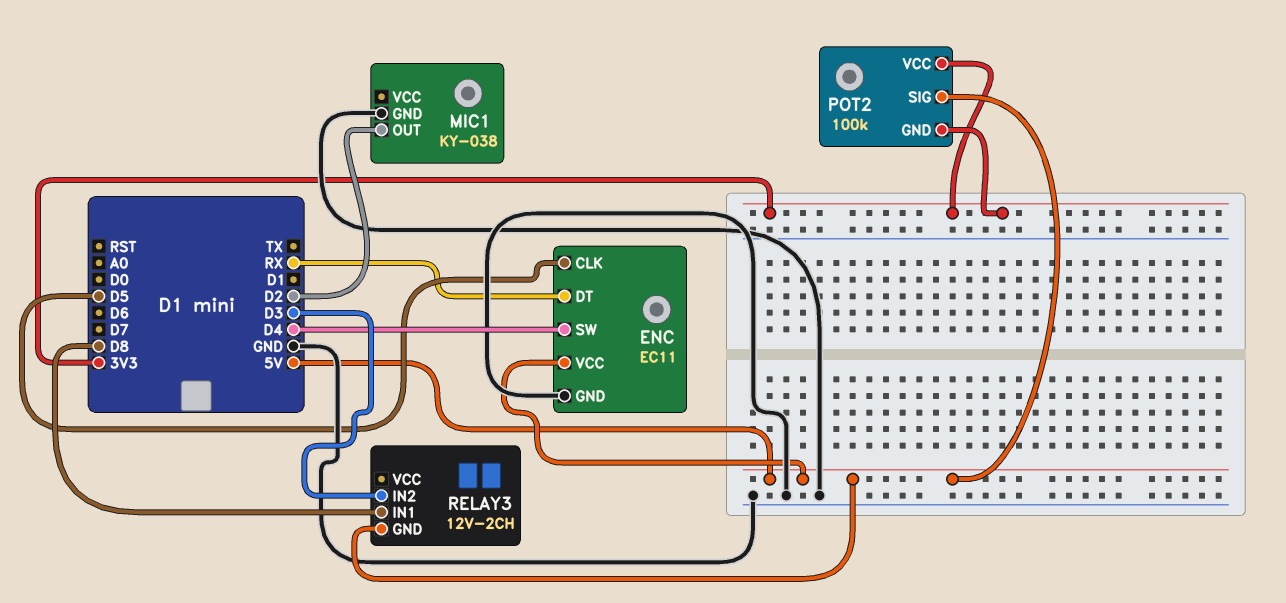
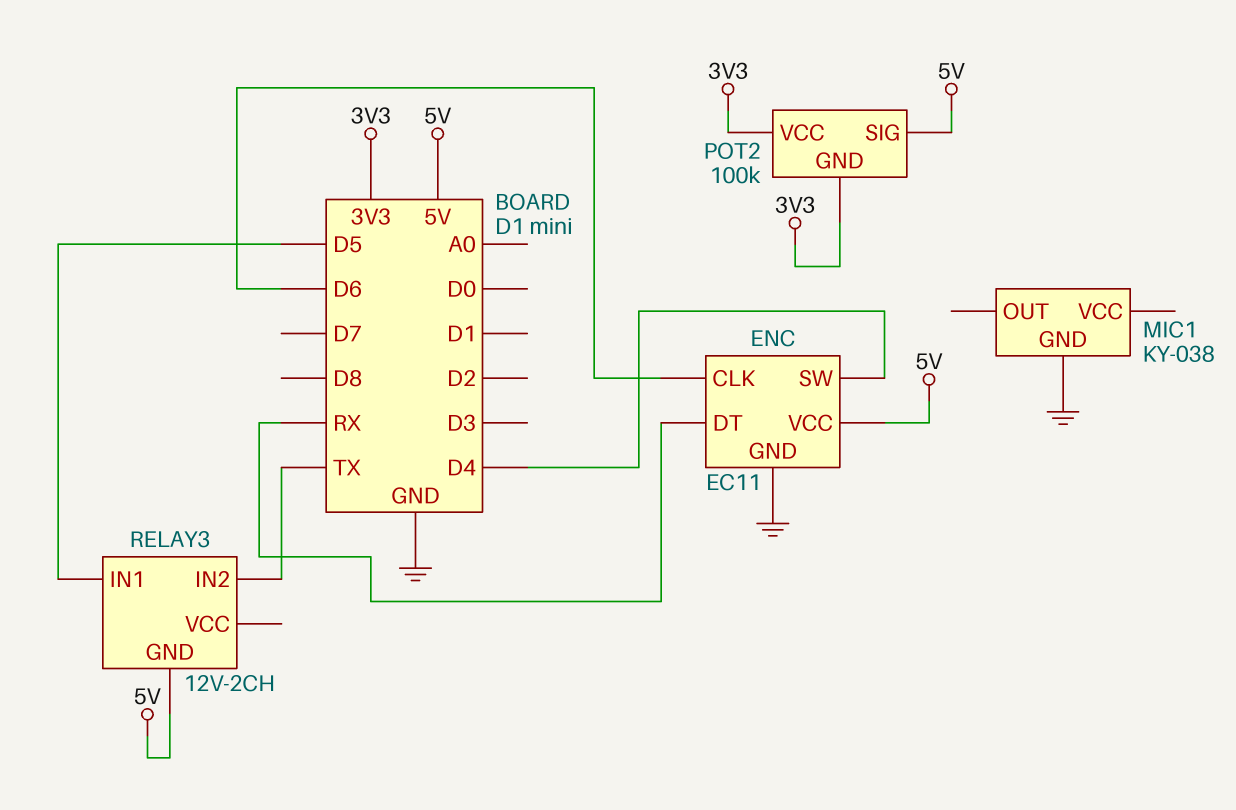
ENC pin CLK: D5 -> D6
MIC1 pin OUT: D2 -> none
RELAY3 pin IN1: D8 -> D5
RELAY3 pin IN2: D3 -> TX

